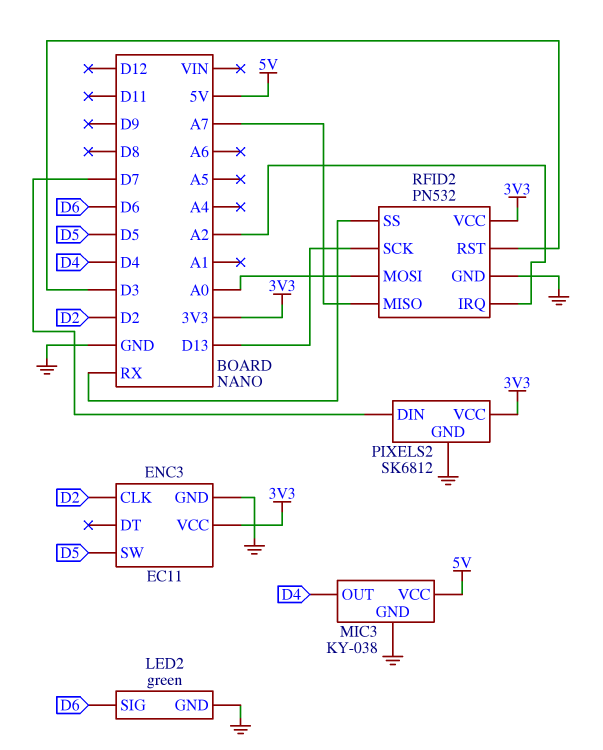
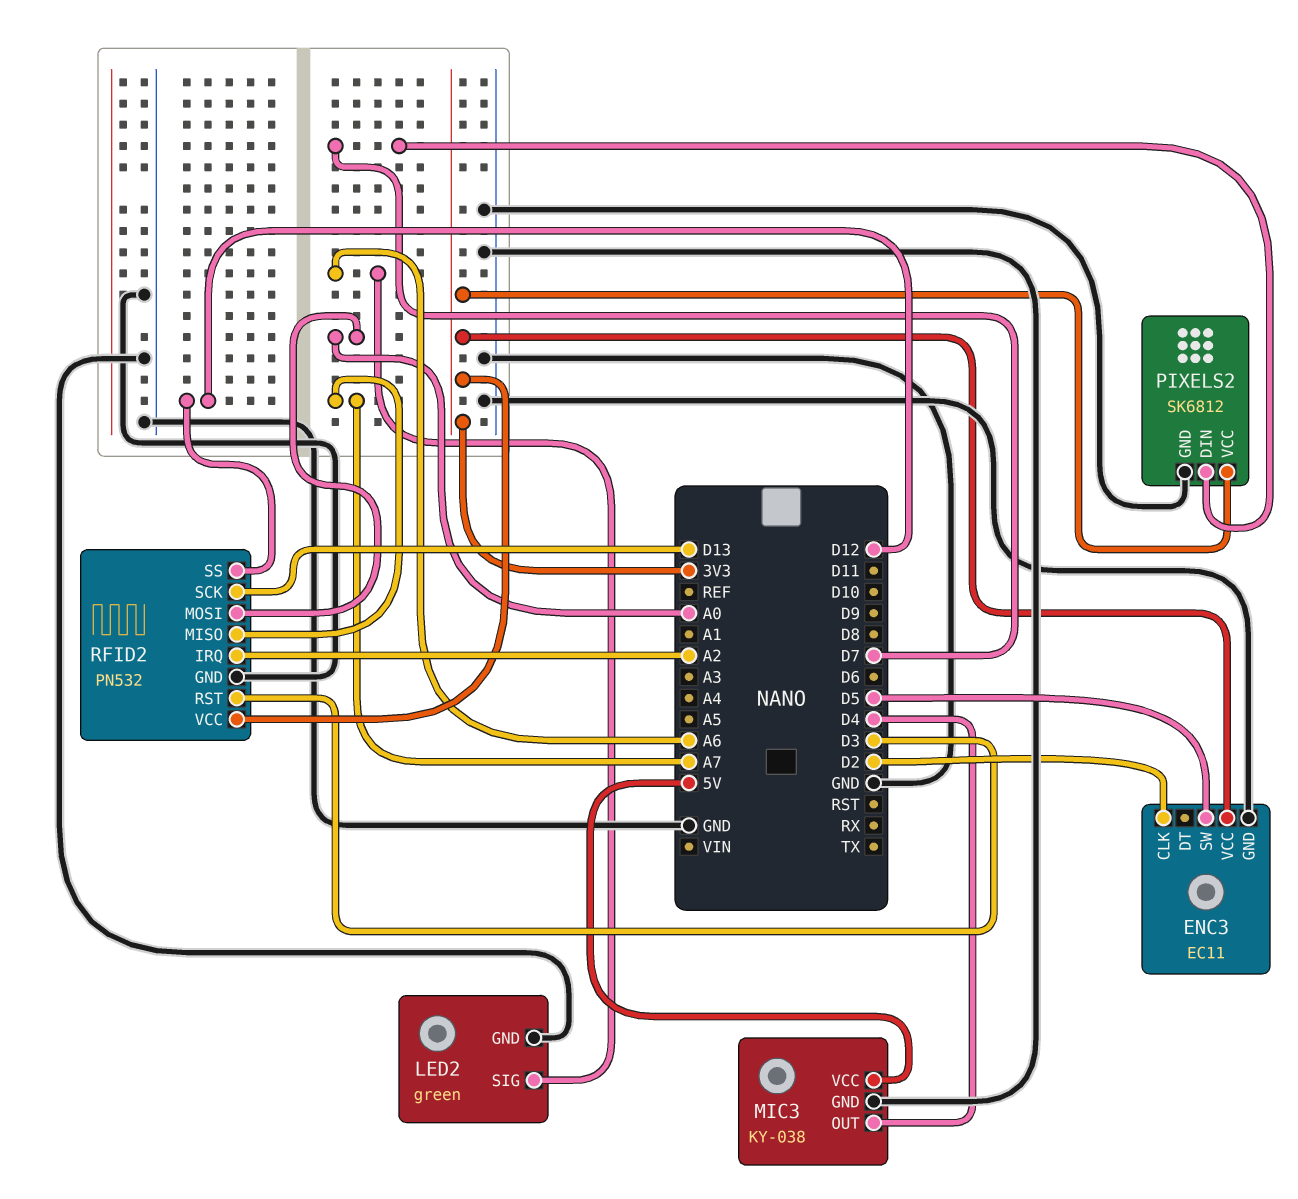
LED2 pin SIG: D6 -> A6
RFID2 pin SS: RX -> D12

